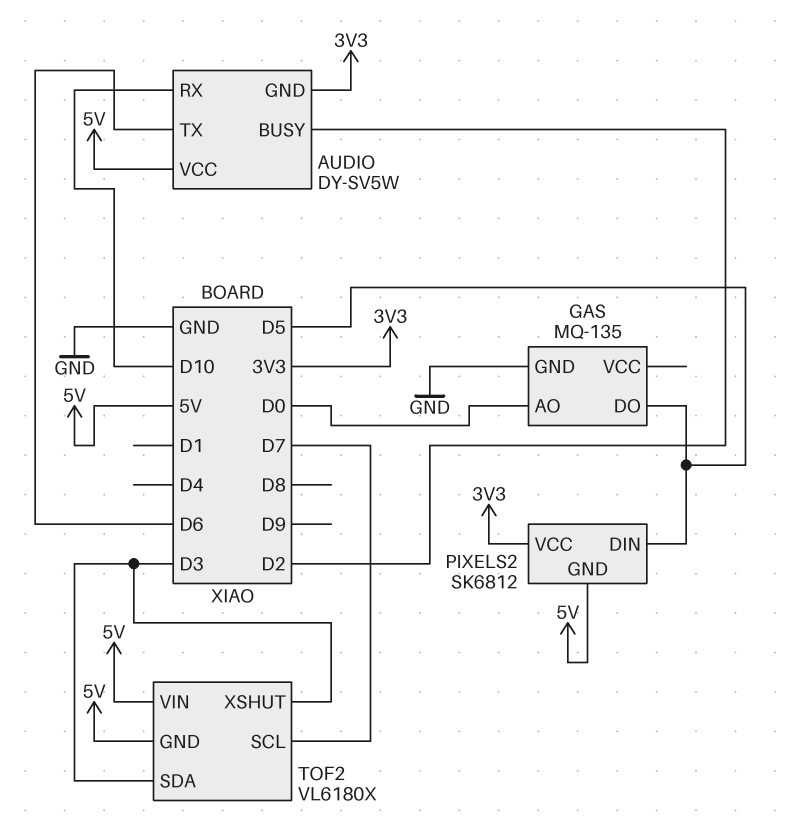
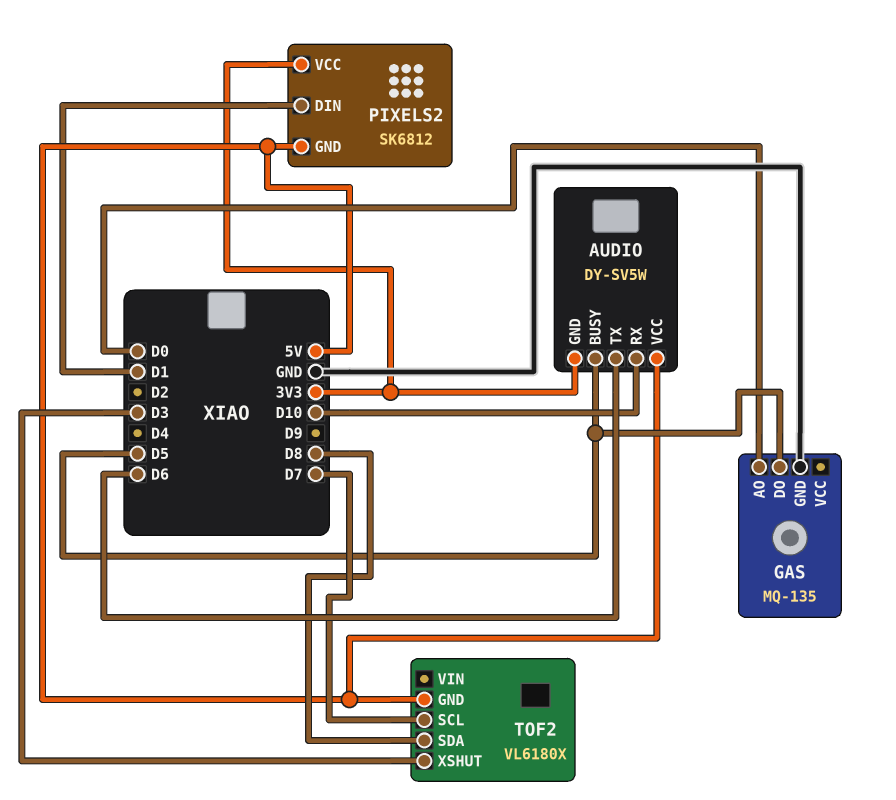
AUDIO pin BUSY: D2 -> D5
PIXELS2 pin DIN: D5 -> D1
TOF2 pin SDA: D3 -> D8
TOF2 pin VIN: 5V -> none

